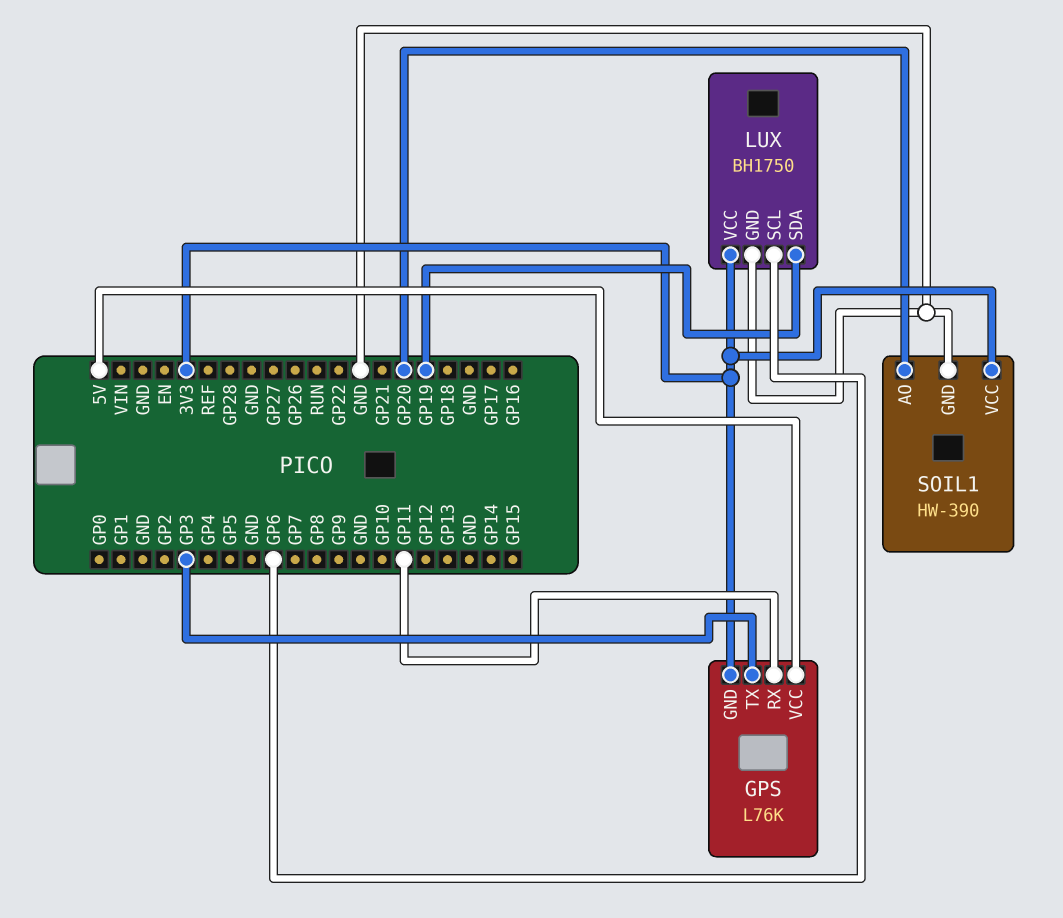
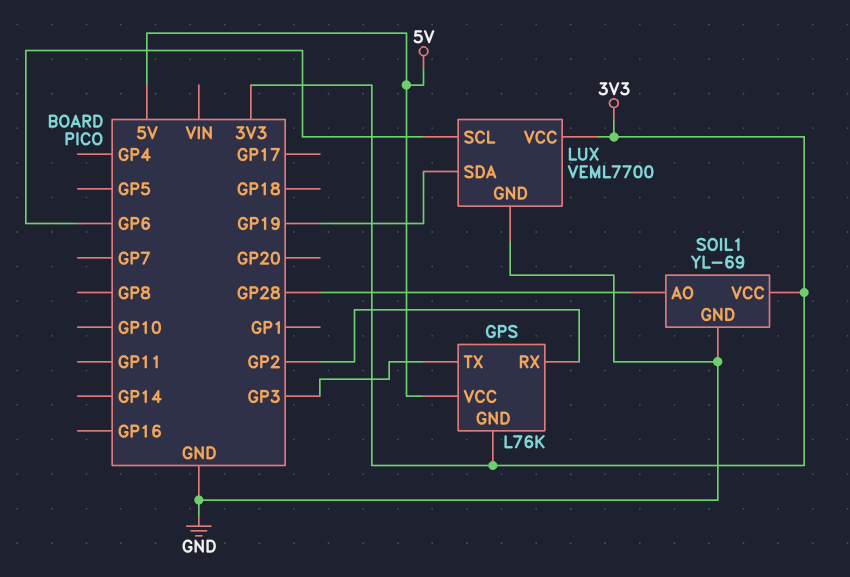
GPS pin RX: GP11 -> GP2
LUX: BH1750 -> VEML7700
SOIL1: HW-390 -> YL-69
SOIL1 pin AO: GP20 -> GP28

